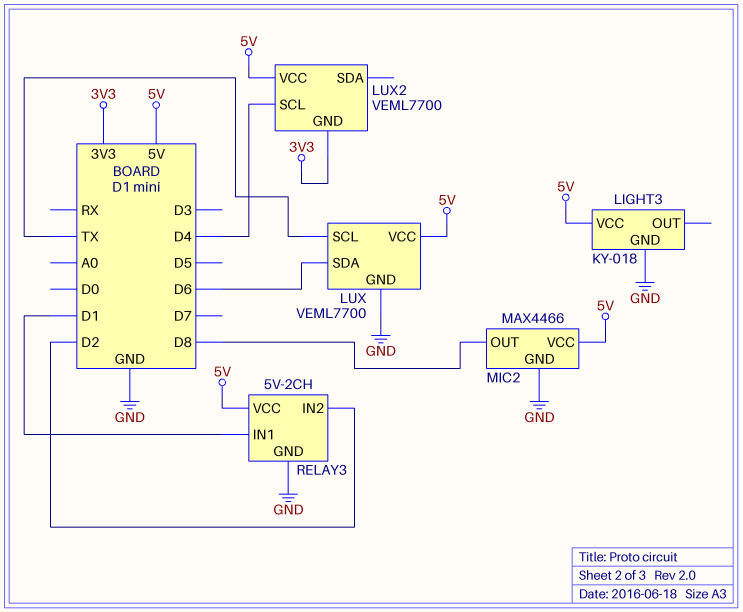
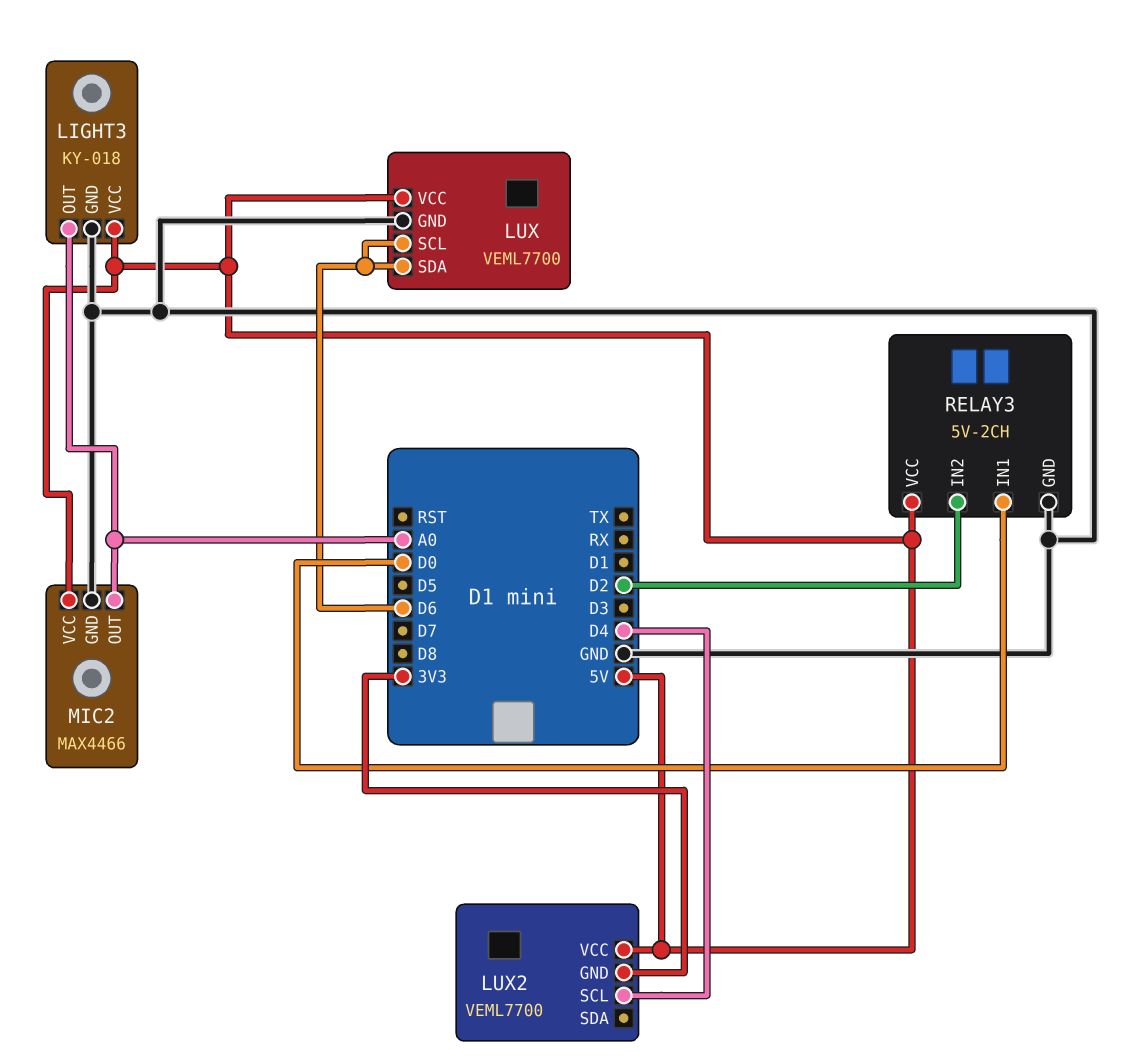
LIGHT3 pin OUT: none -> A0
LUX pin SCL: TX -> D6
MIC2 pin OUT: D8 -> A0
RELAY3 pin IN1: D1 -> D0

